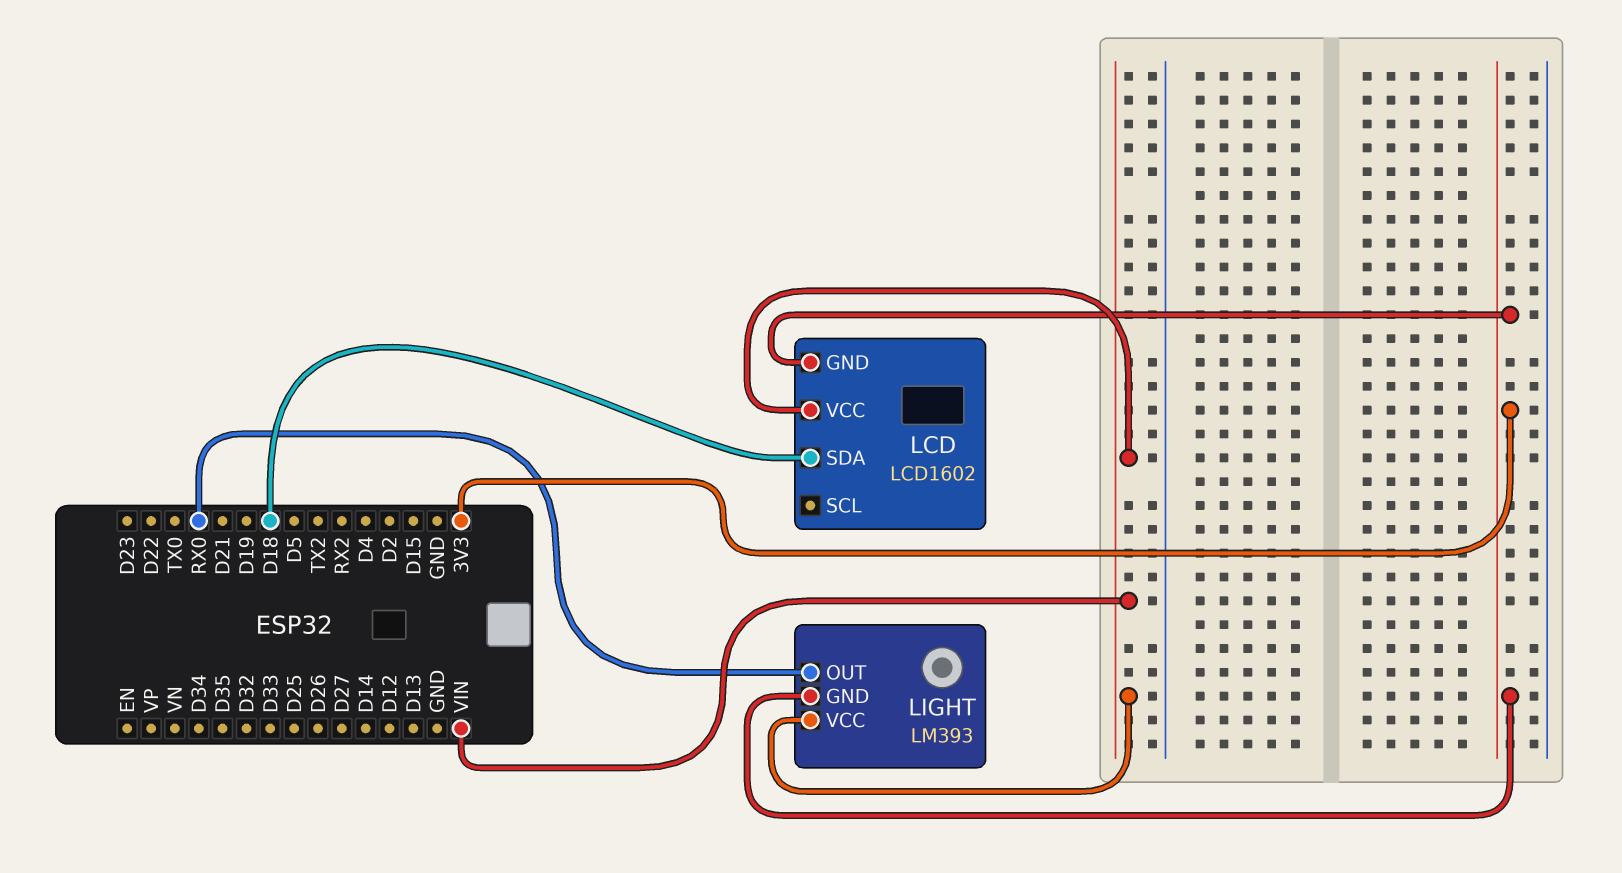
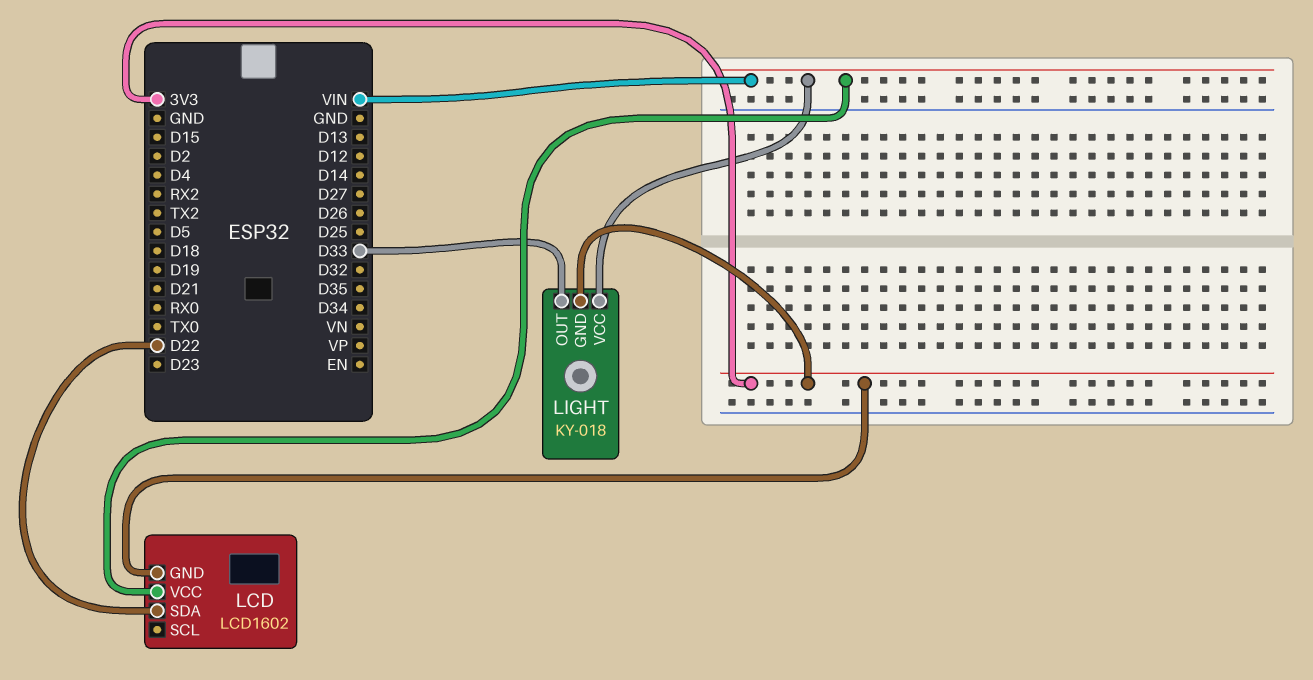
LCD pin SDA: D18 -> D22
LIGHT: LM393 -> KY-018
LIGHT pin OUT: RX0 -> D33

